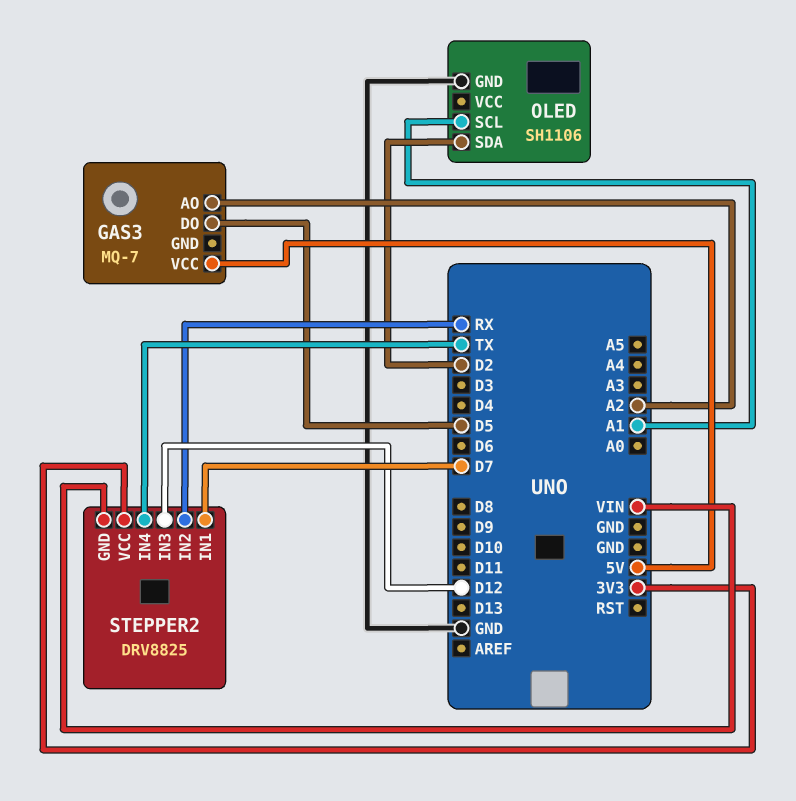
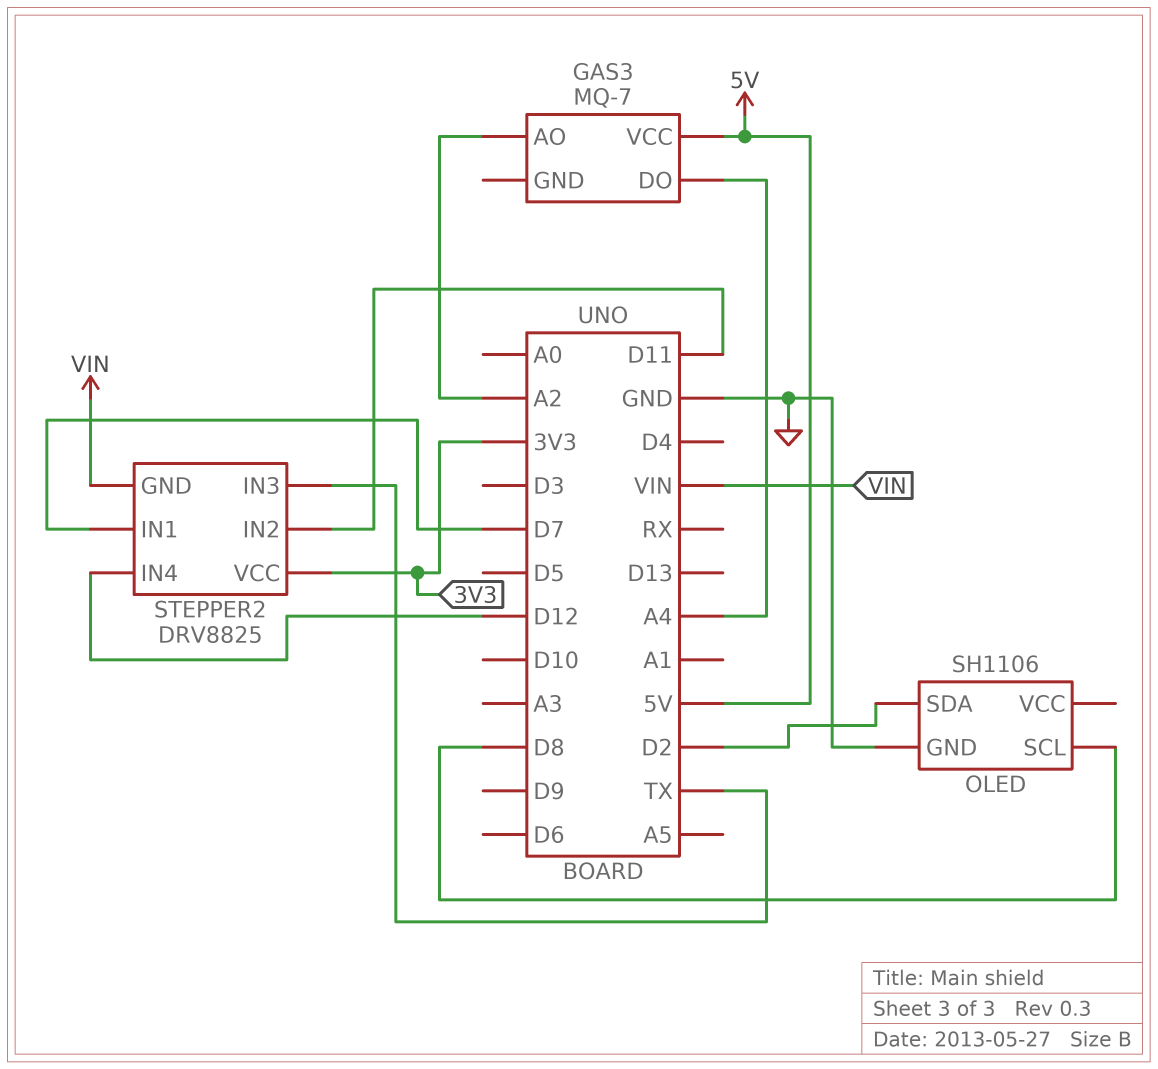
GAS3 pin DO: D5 -> A4
OLED pin SCL: A1 -> D8
STEPPER2 pin IN2: RX -> D11
STEPPER2 pin IN3: D12 -> TX
STEPPER2 pin IN4: TX -> D12

